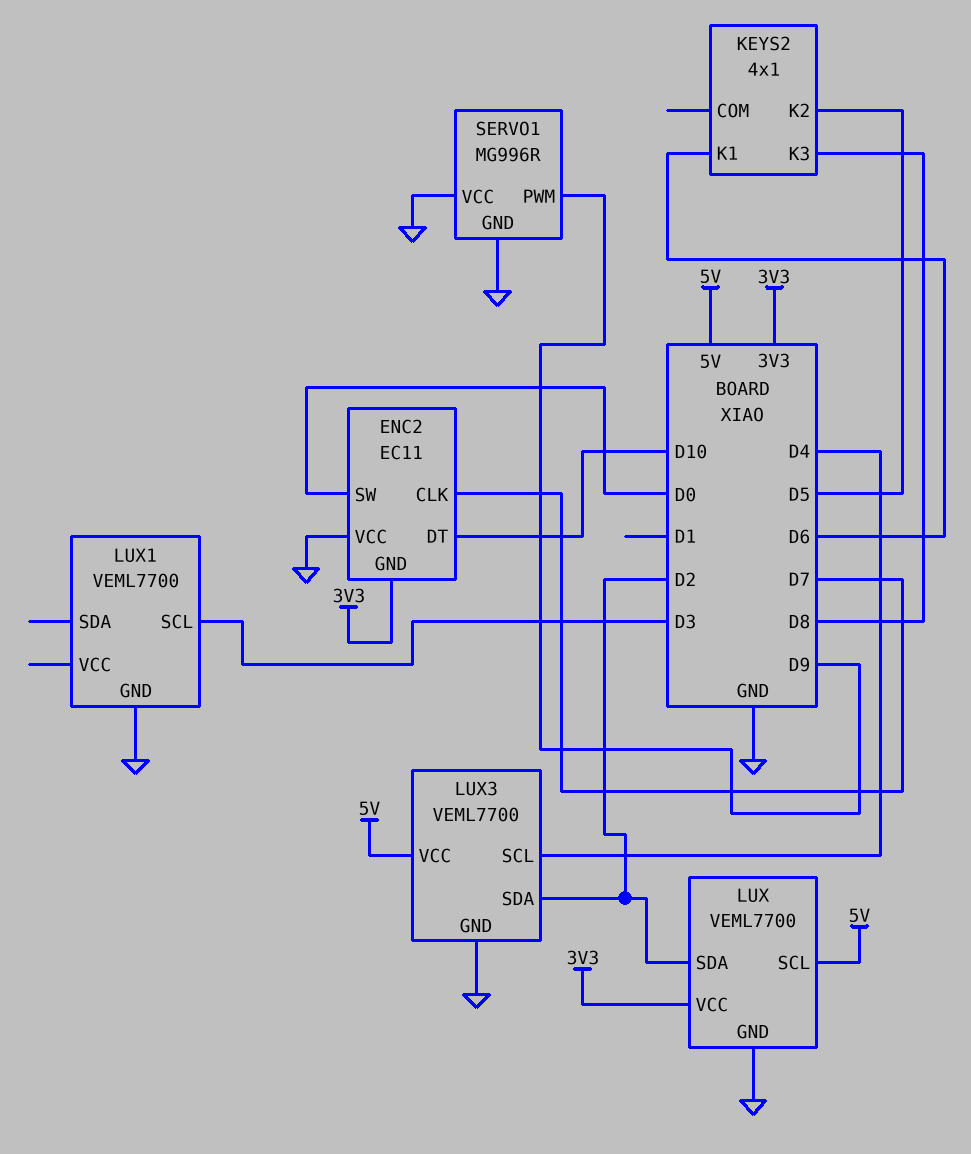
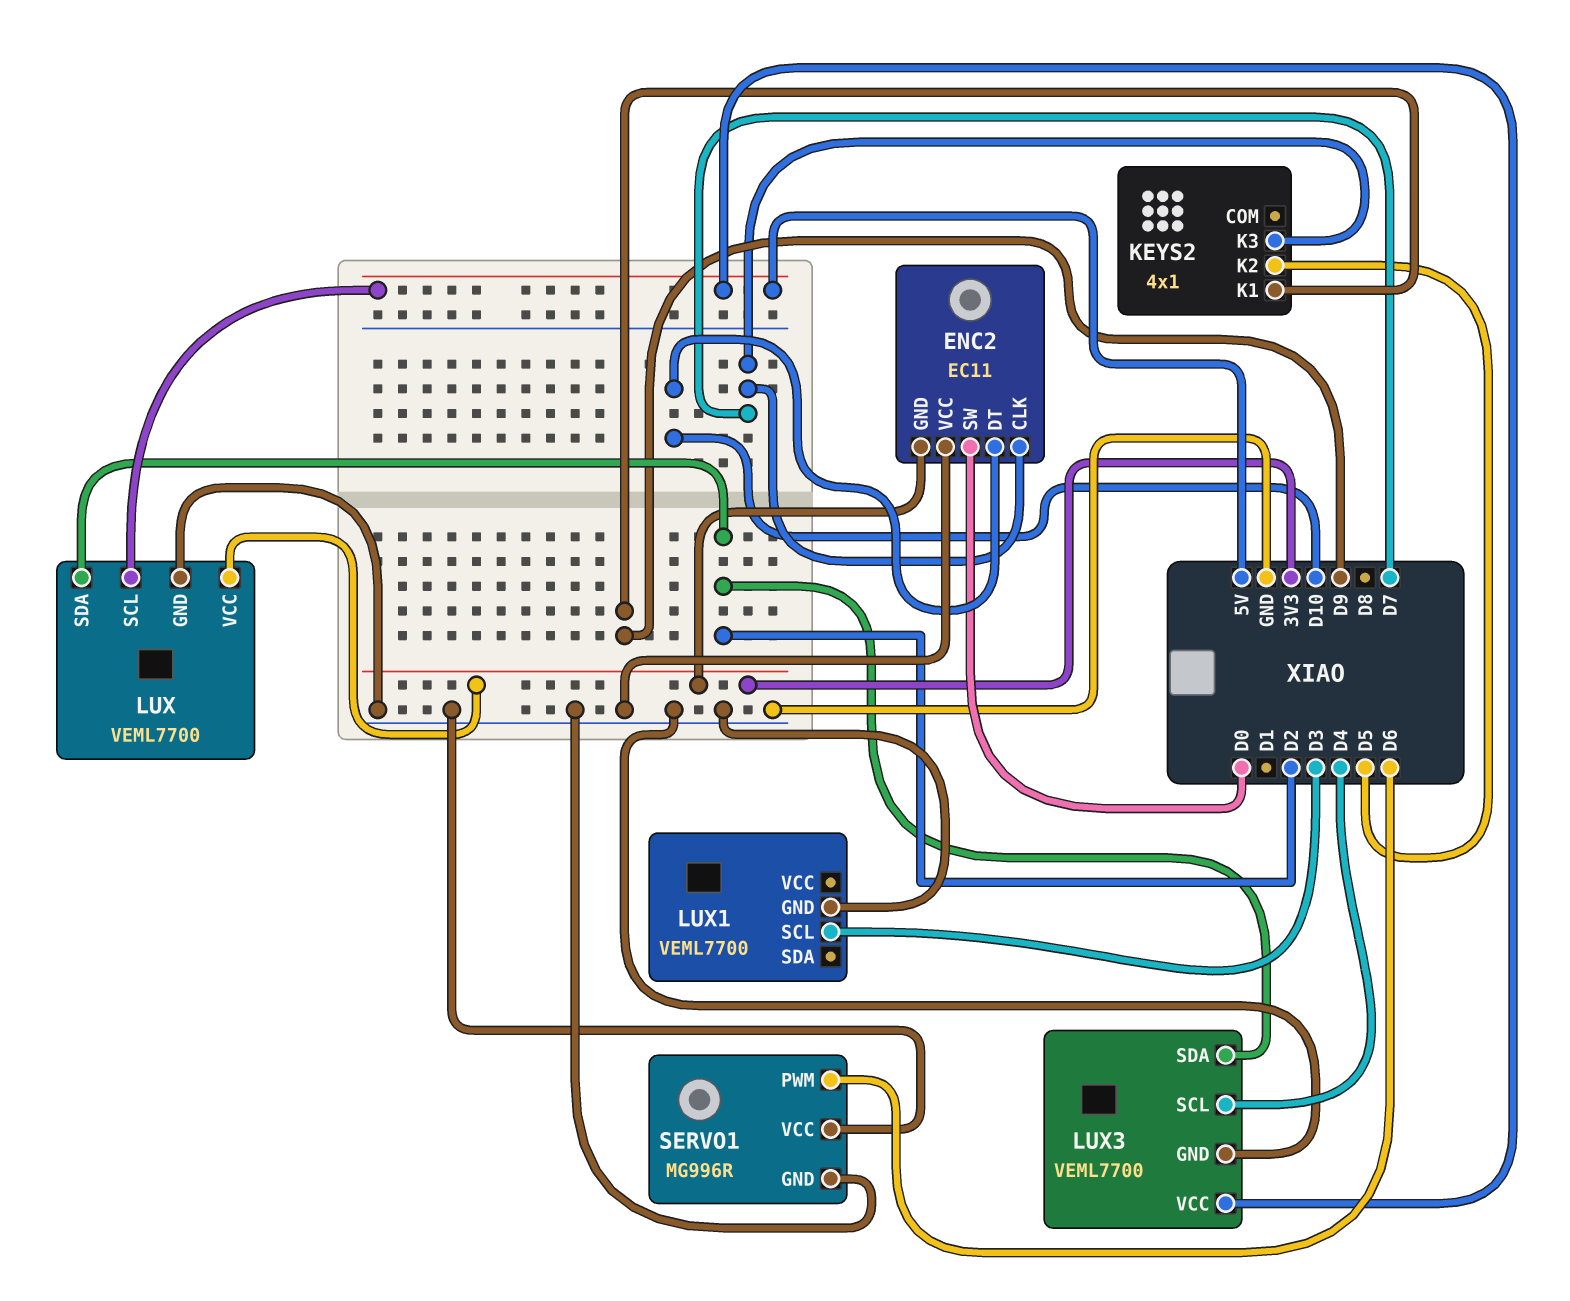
KEYS2 pin K1: D6 -> D9
KEYS2 pin K3: D8 -> D7
SERVO1 pin PWM: D9 -> D6

